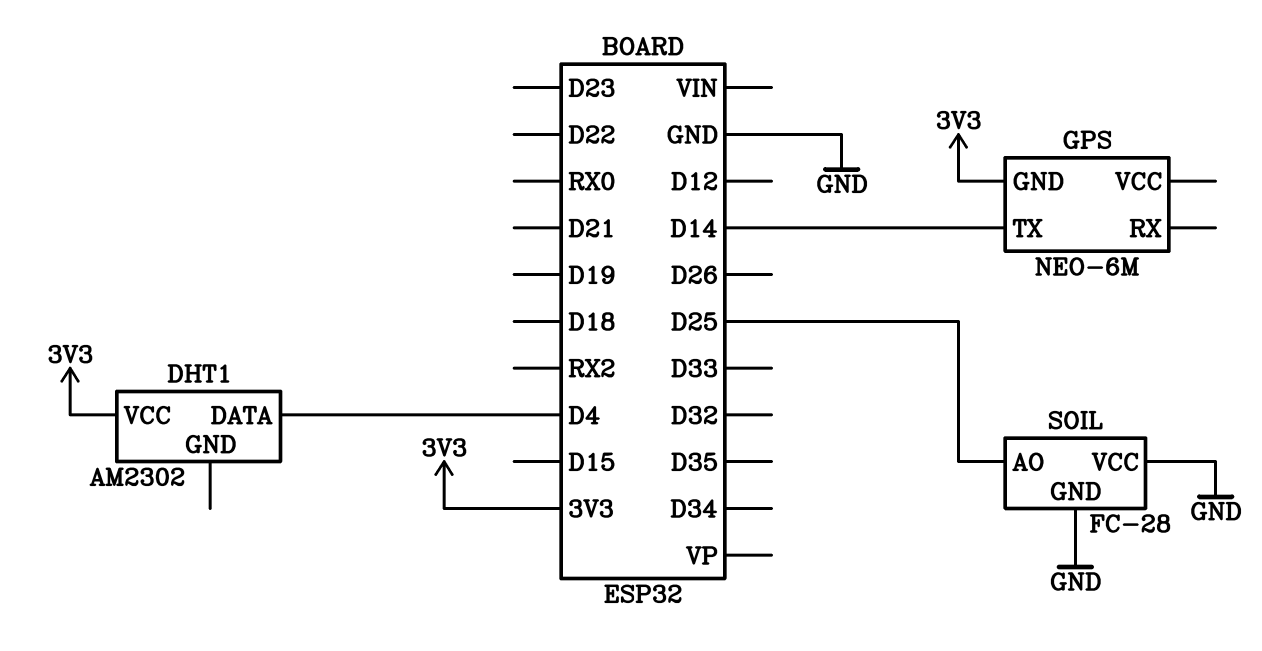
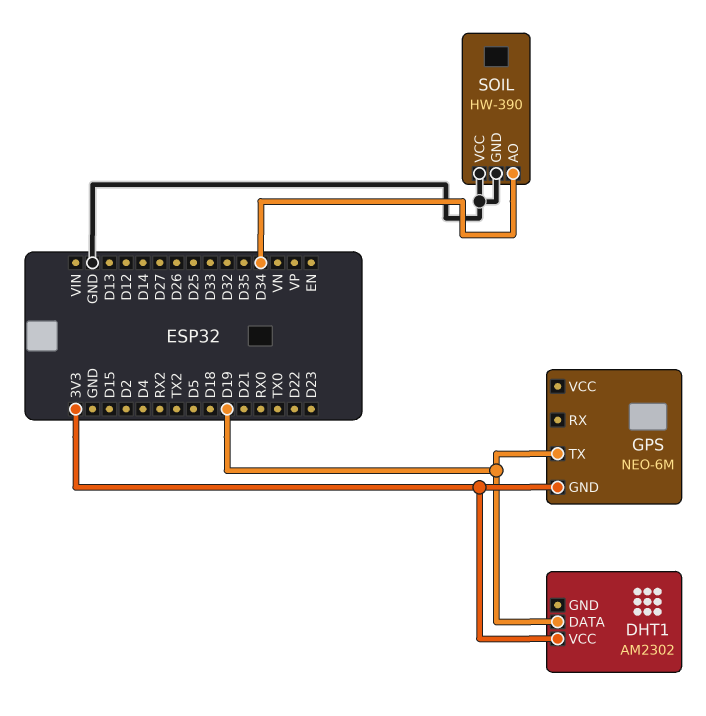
DHT1 pin DATA: D4 -> D19
GPS pin TX: D14 -> D19
SOIL: FC-28 -> HW-390
SOIL pin AO: D25 -> D34

